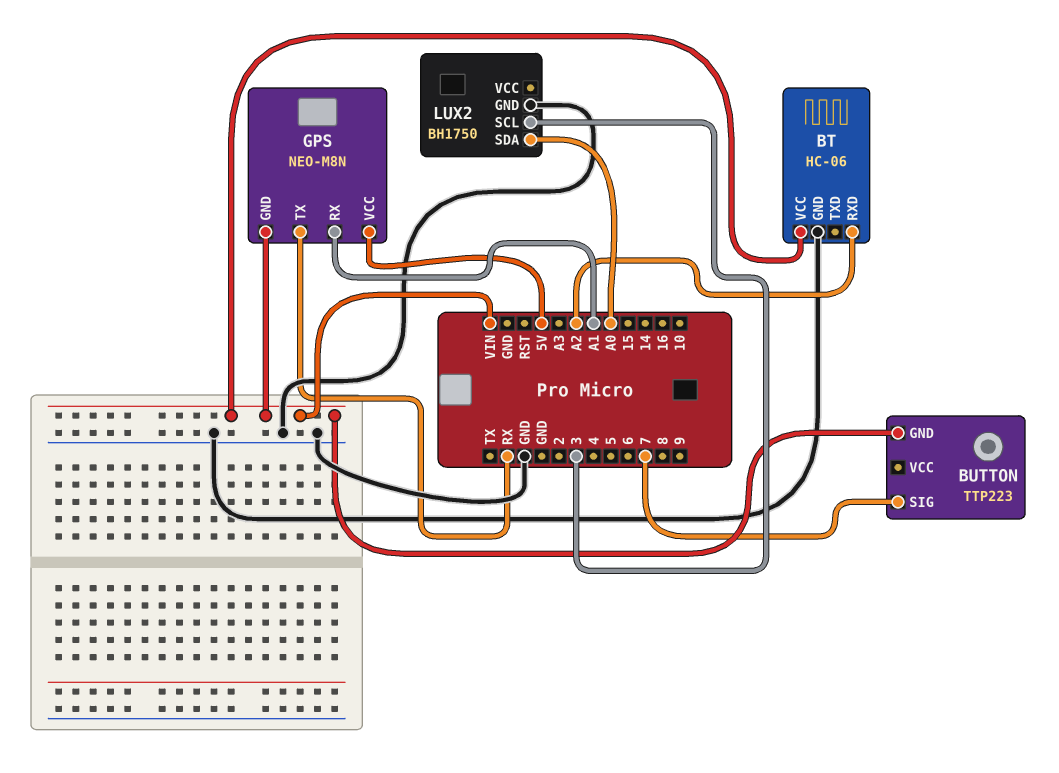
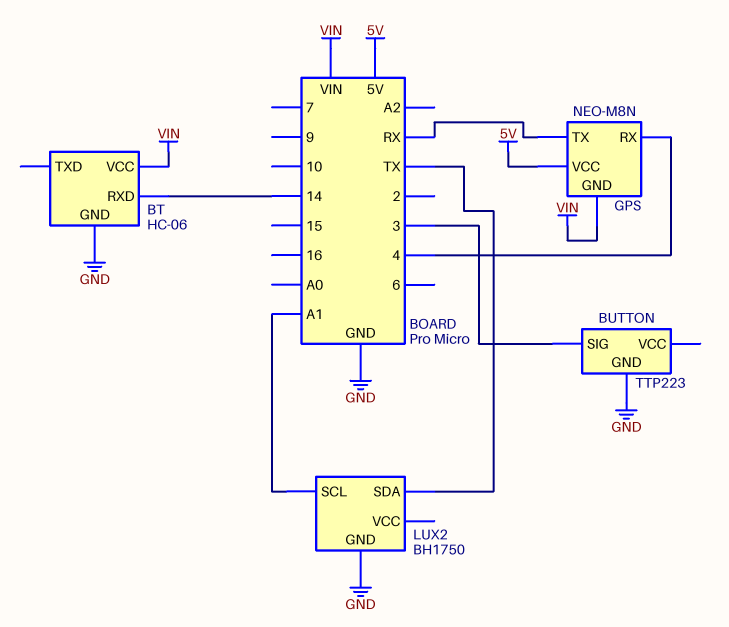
BT pin RXD: A2 -> 14
BUTTON pin GND: VIN -> GND
BUTTON pin SIG: 7 -> 3
GPS pin RX: A1 -> 4
LUX2 pin SCL: 3 -> A1
LUX2 pin SDA: A0 -> TX

